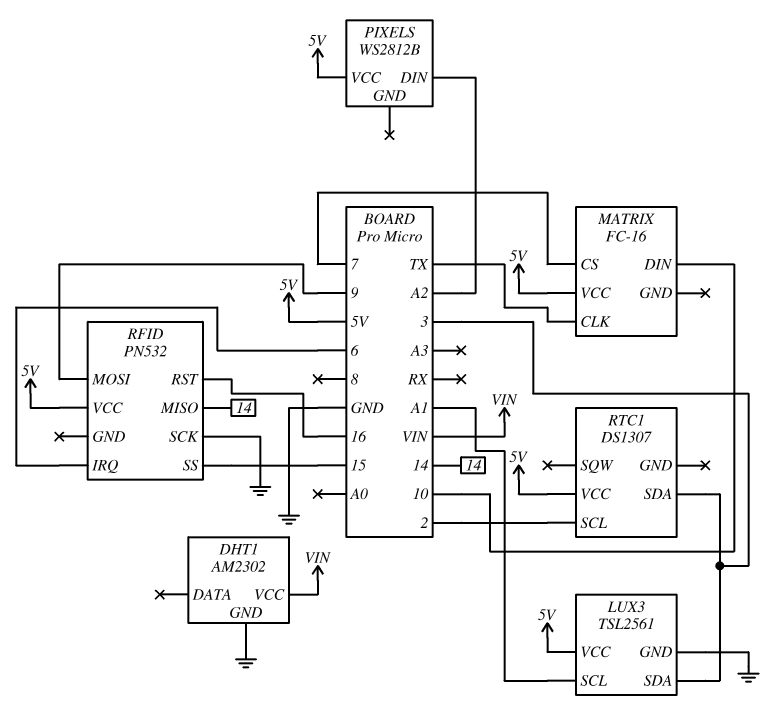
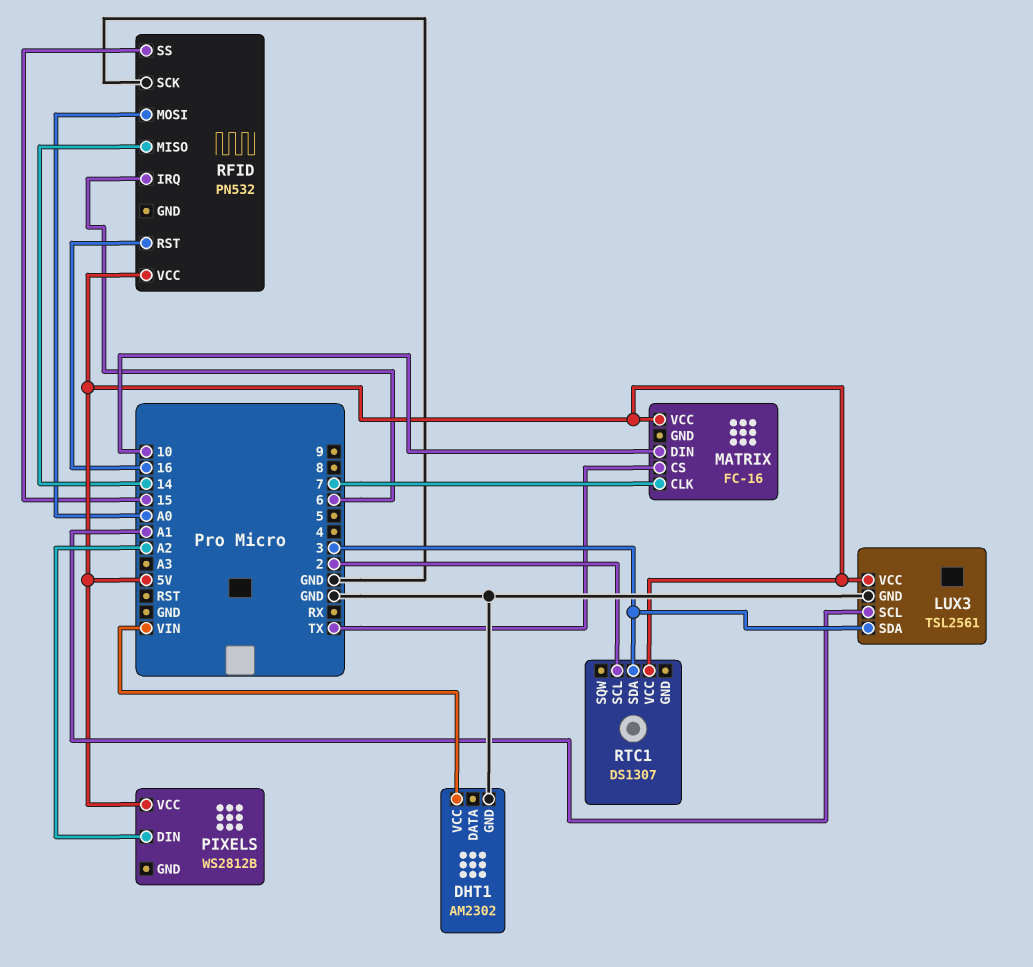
MATRIX pin CLK: TX -> 7
MATRIX pin CS: 7 -> TX
RFID pin MOSI: 9 -> A0

